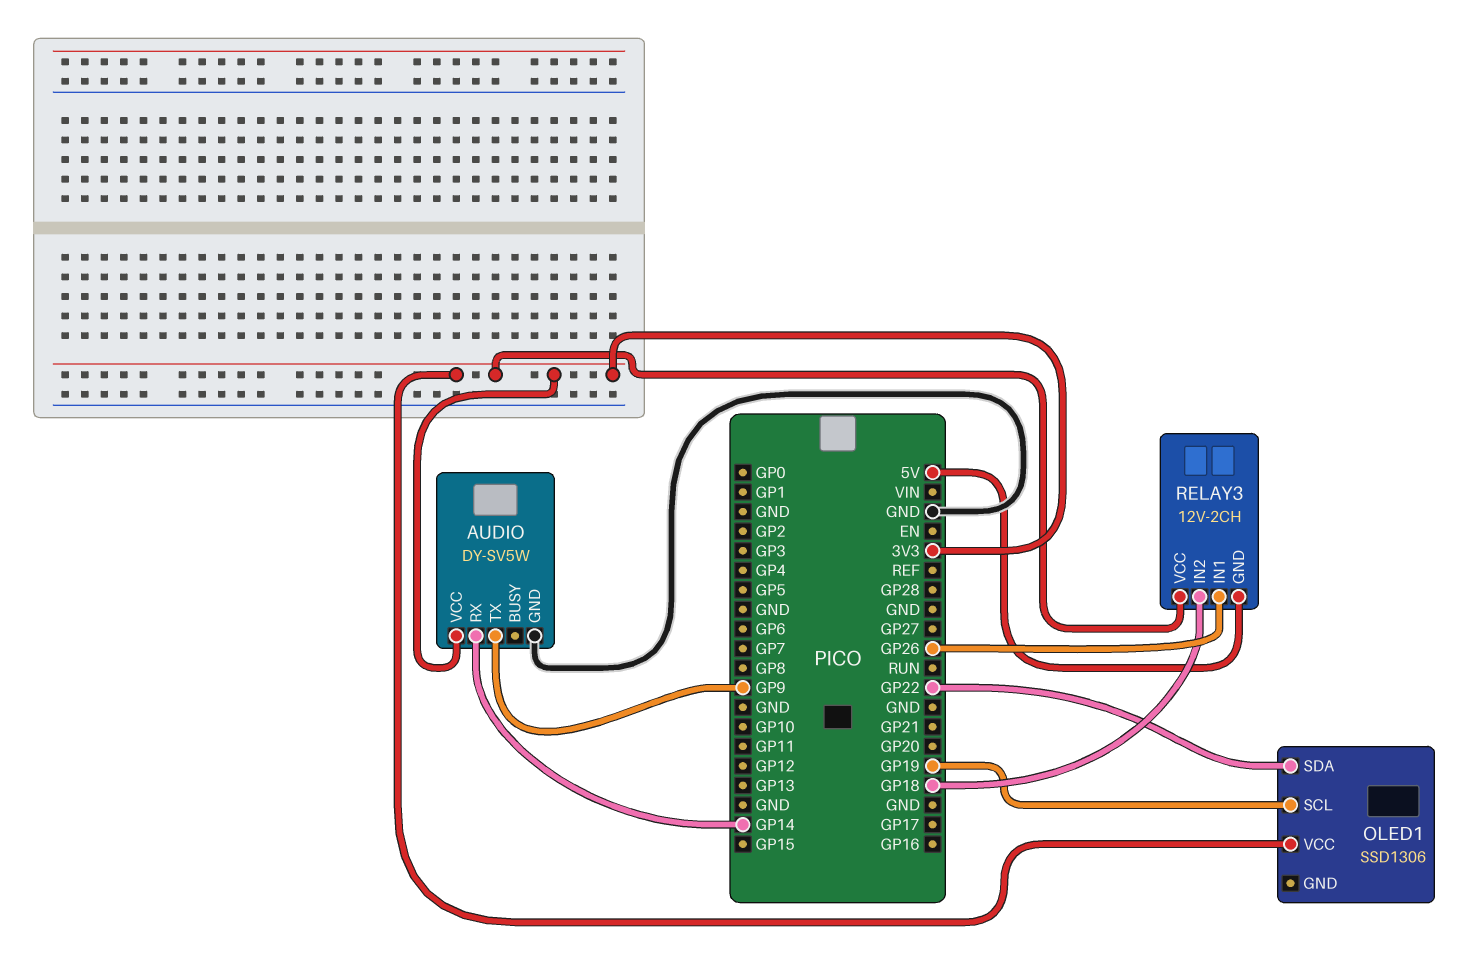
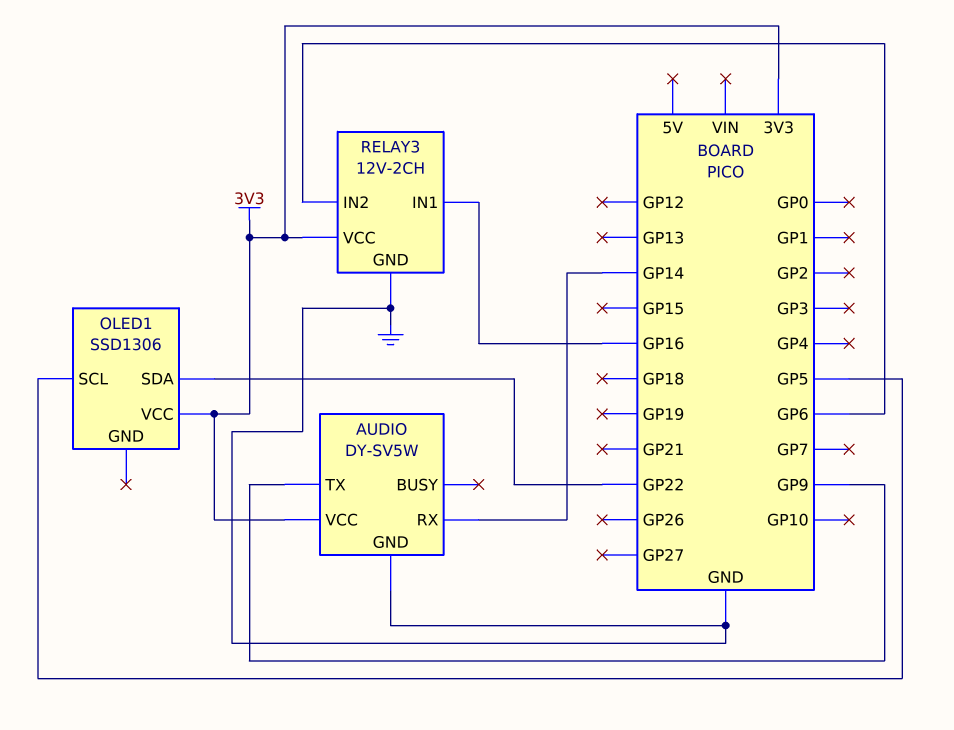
OLED1 pin SCL: GP19 -> GP5
RELAY3 pin GND: 5V -> GND
RELAY3 pin IN1: GP26 -> GP16
RELAY3 pin IN2: GP18 -> GP6

